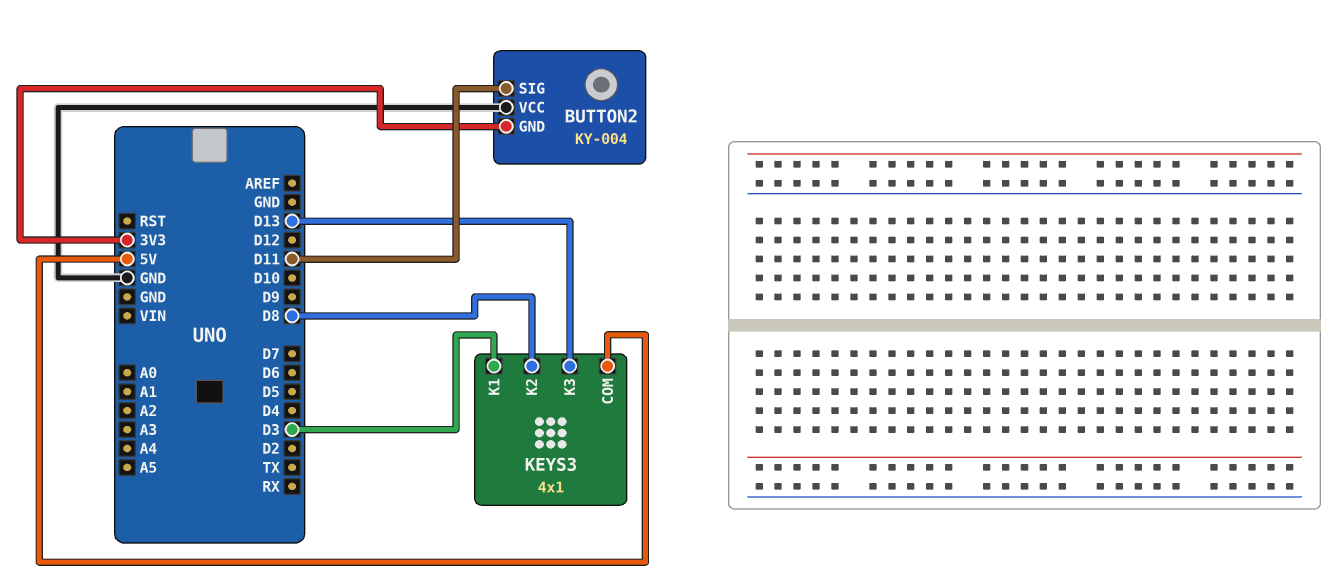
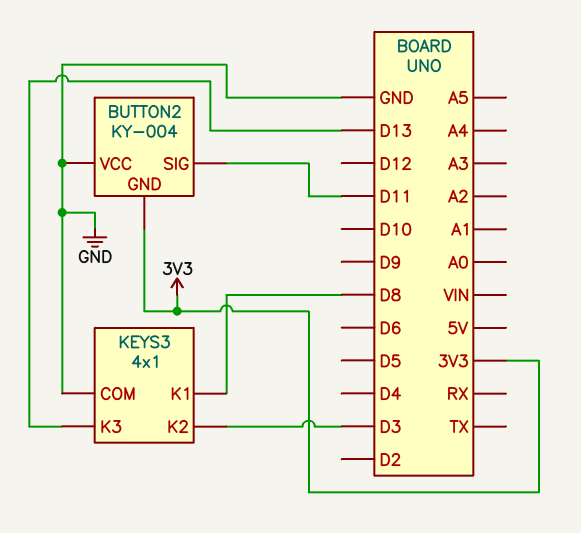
KEYS3 pin COM: 5V -> GND
KEYS3 pin K1: D3 -> D8
KEYS3 pin K2: D8 -> D3

